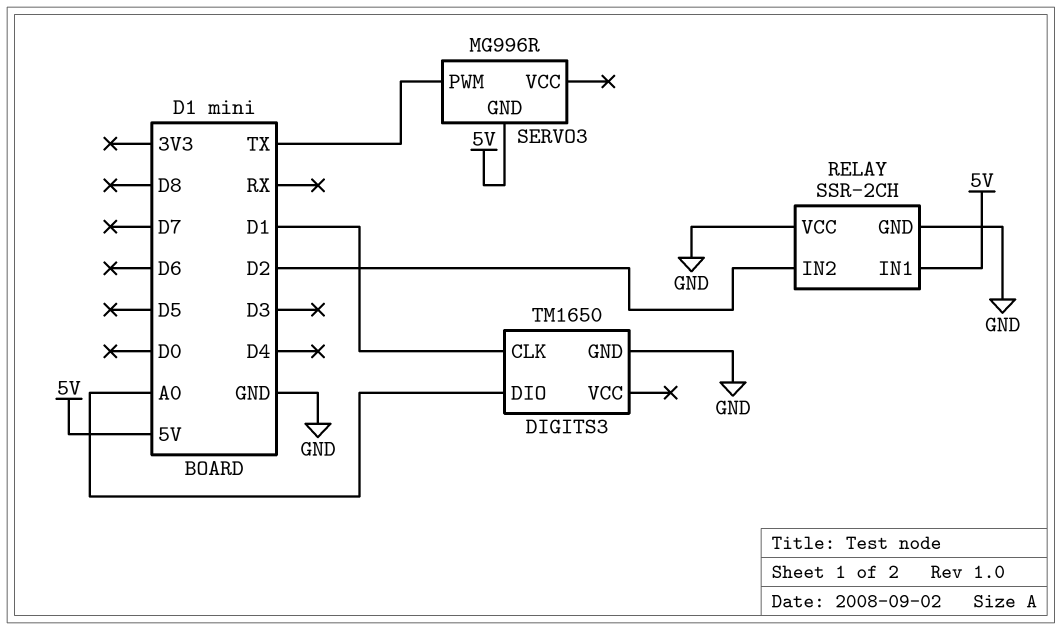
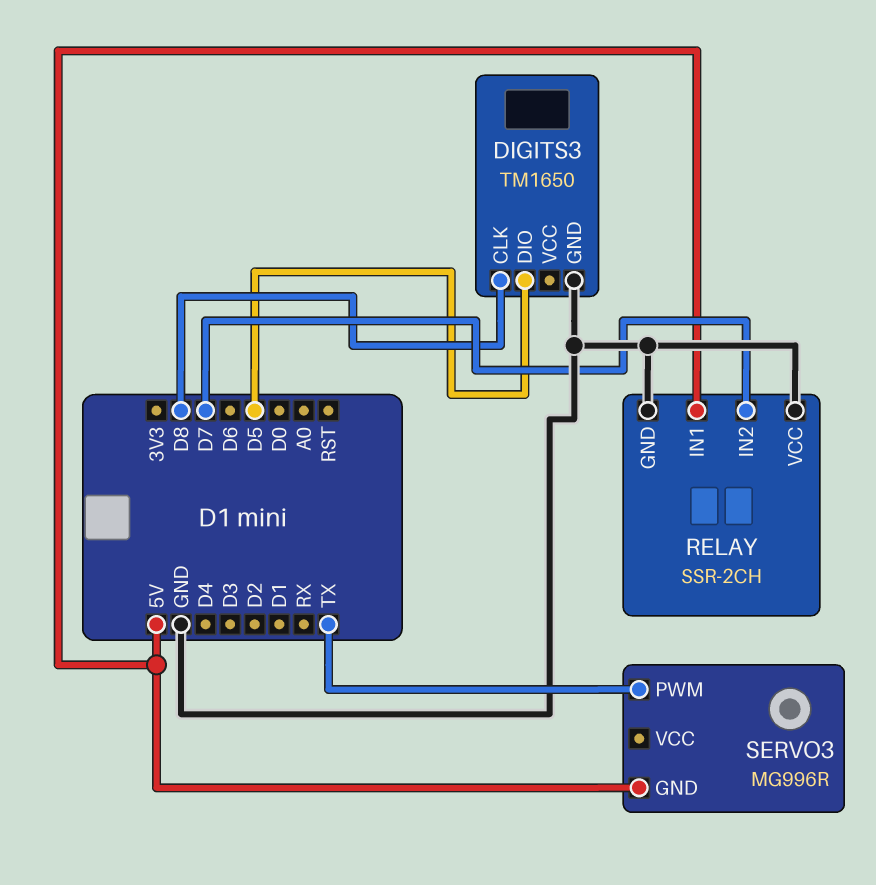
DIGITS3 pin CLK: D1 -> D8
DIGITS3 pin DIO: A0 -> D5
RELAY pin IN2: D2 -> D7

